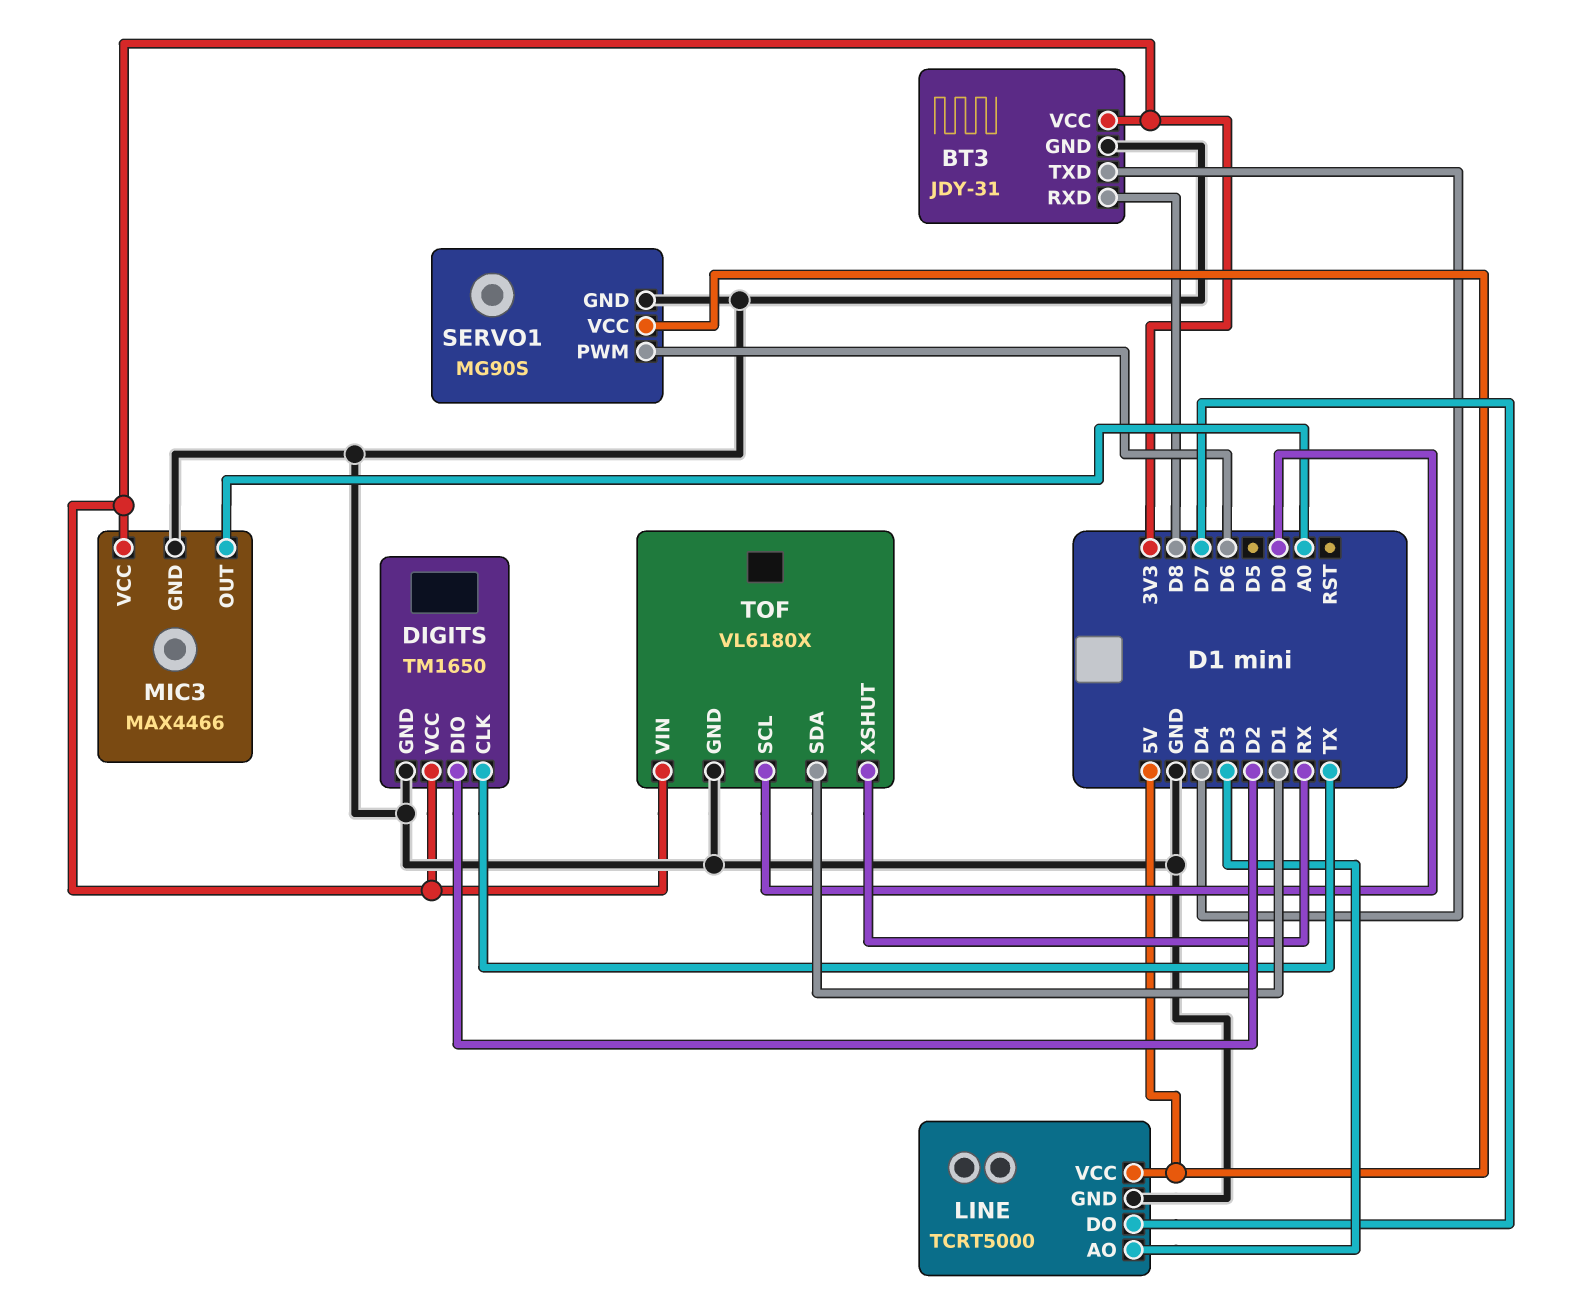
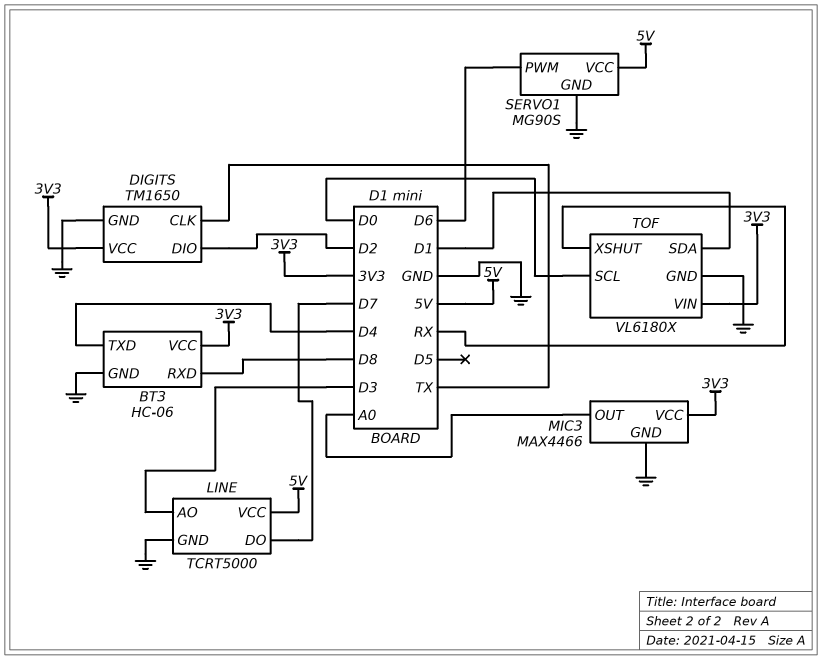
BT3: JDY-31 -> HC-06

